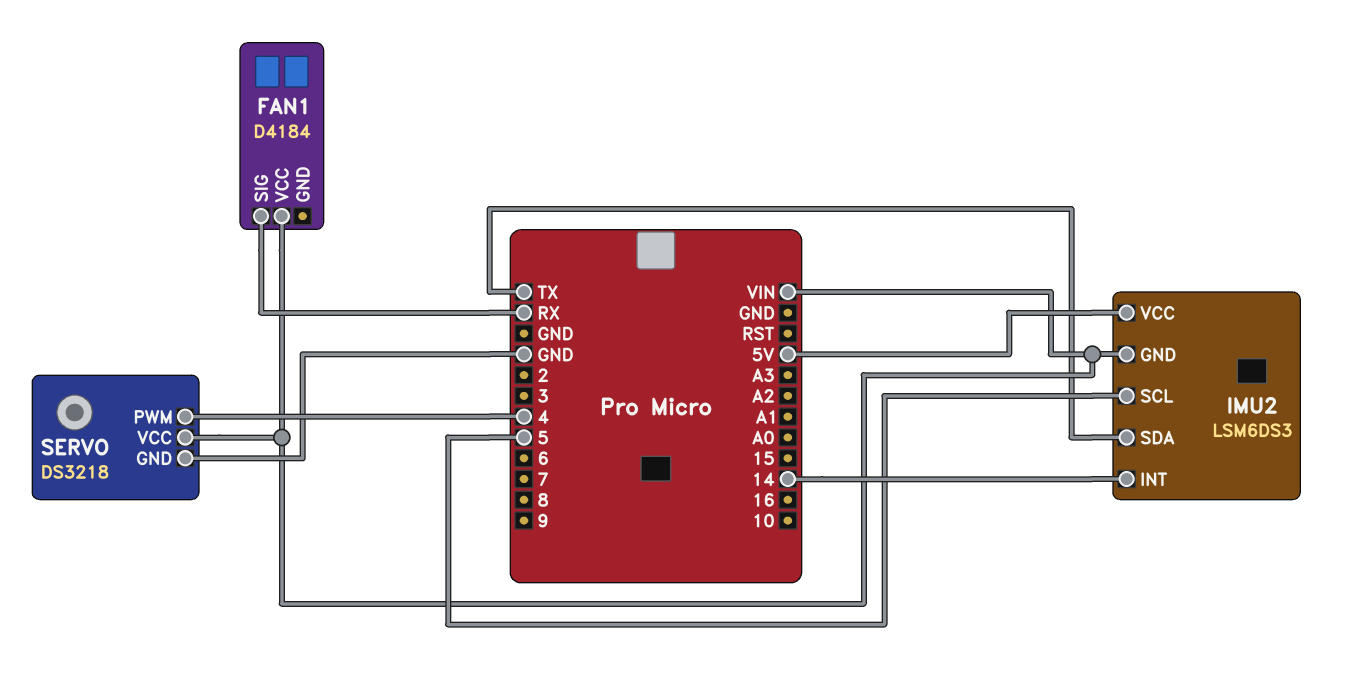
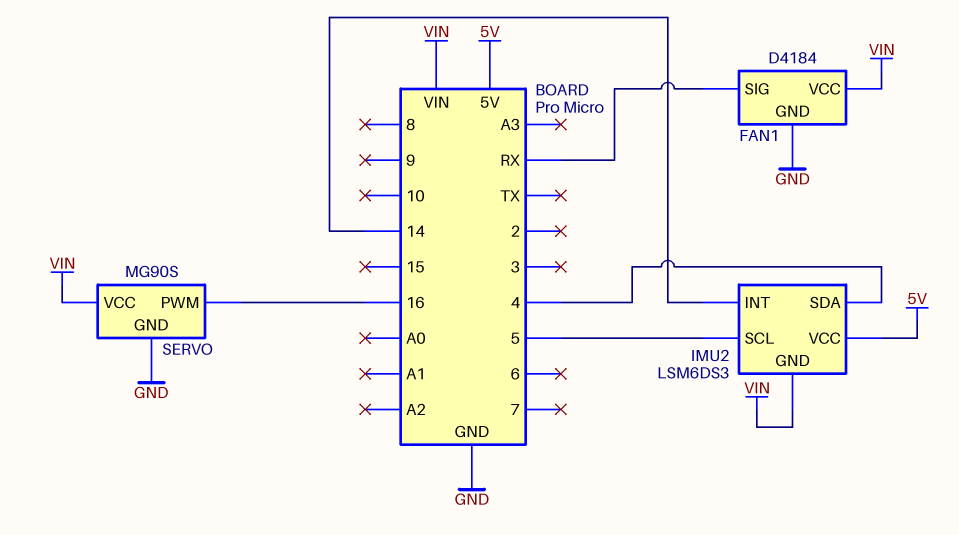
FAN1 pin GND: none -> GND
IMU2 pin SDA: TX -> 4
SERVO: DS3218 -> MG90S
SERVO pin PWM: 4 -> 16

